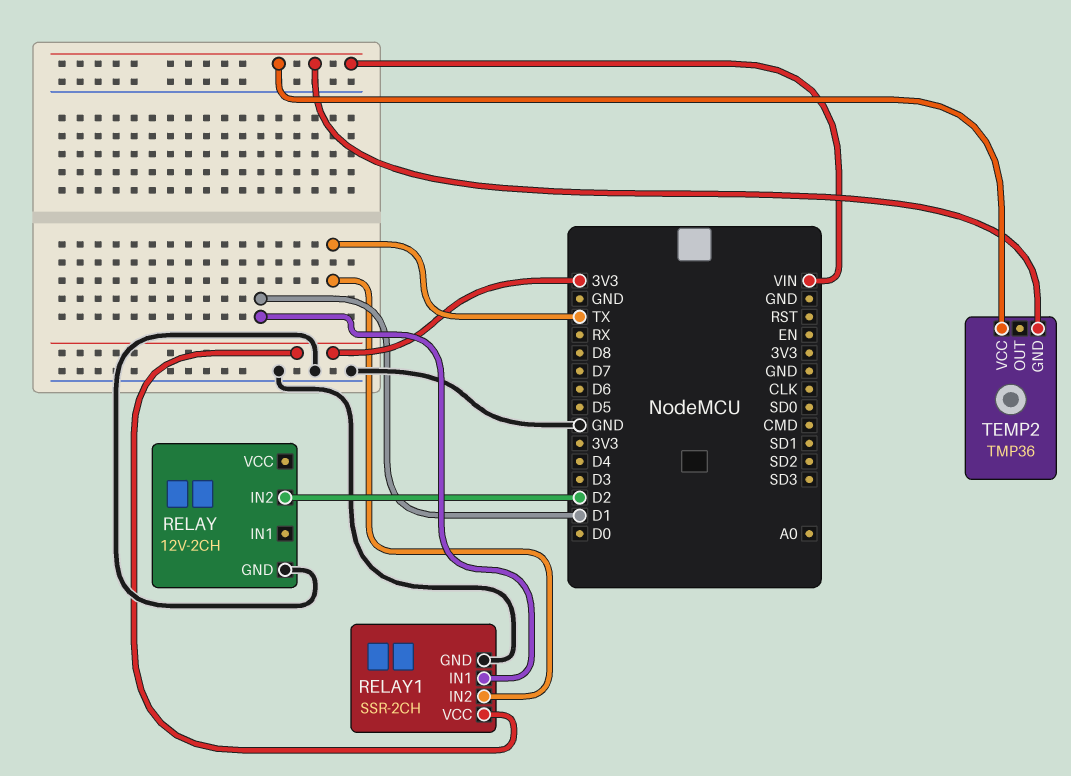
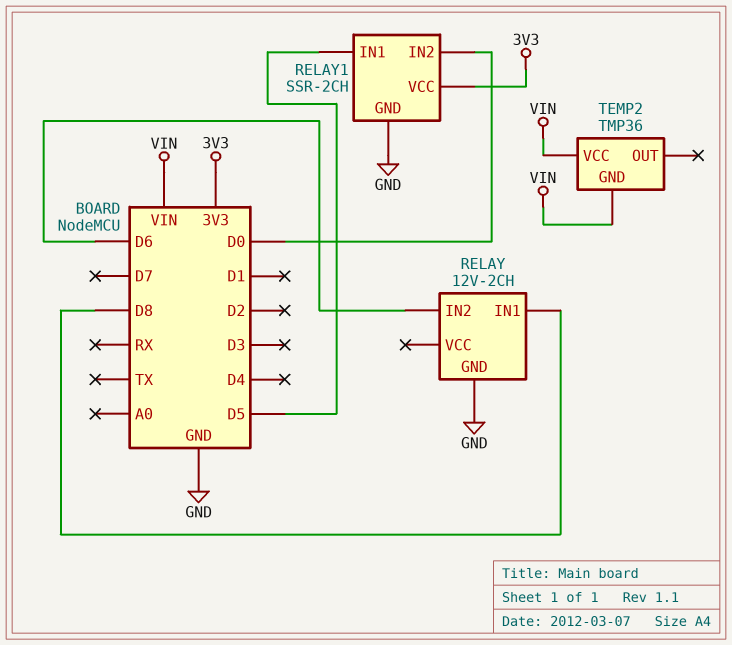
RELAY pin IN1: none -> D8
RELAY pin IN2: D2 -> D6
RELAY1 pin IN1: D1 -> D5
RELAY1 pin IN2: TX -> D0

